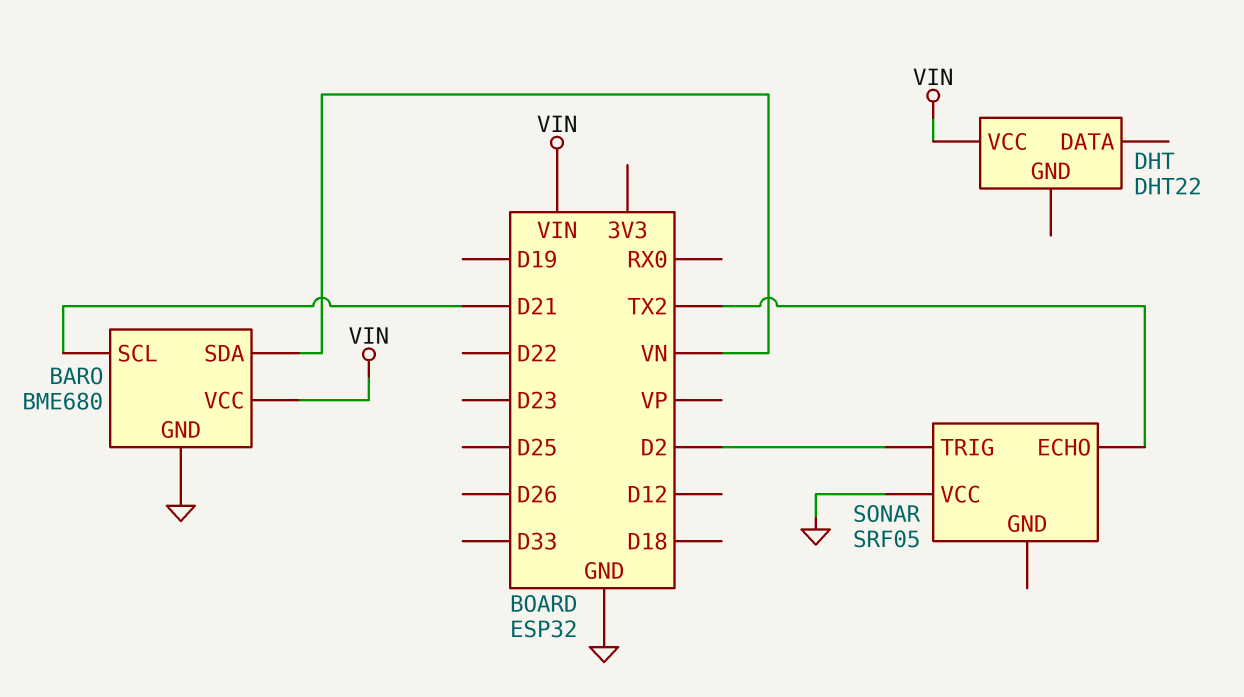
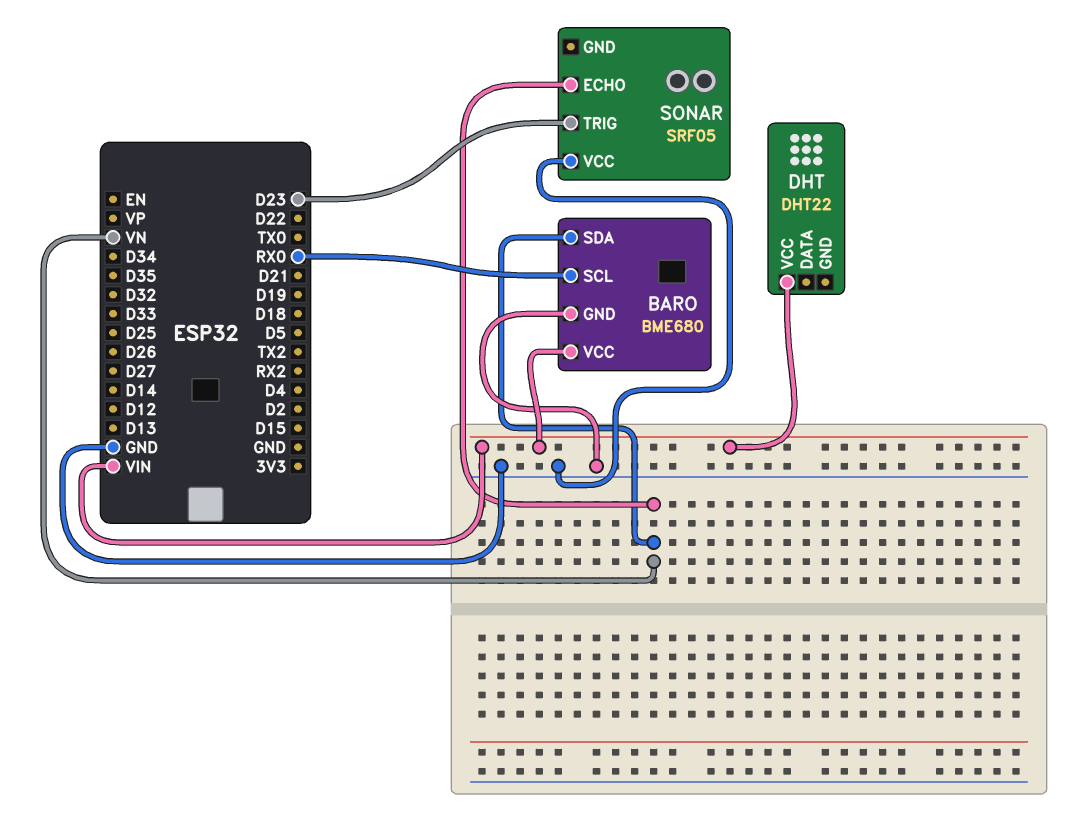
BARO pin SCL: D21 -> RX0
SONAR pin ECHO: TX2 -> VN
SONAR pin TRIG: D2 -> D23

